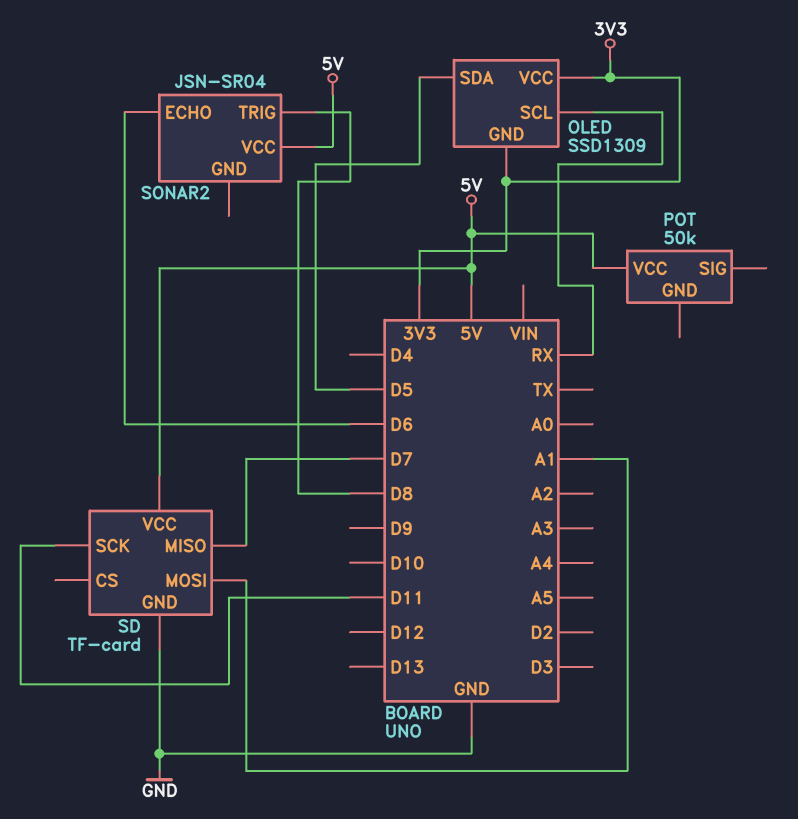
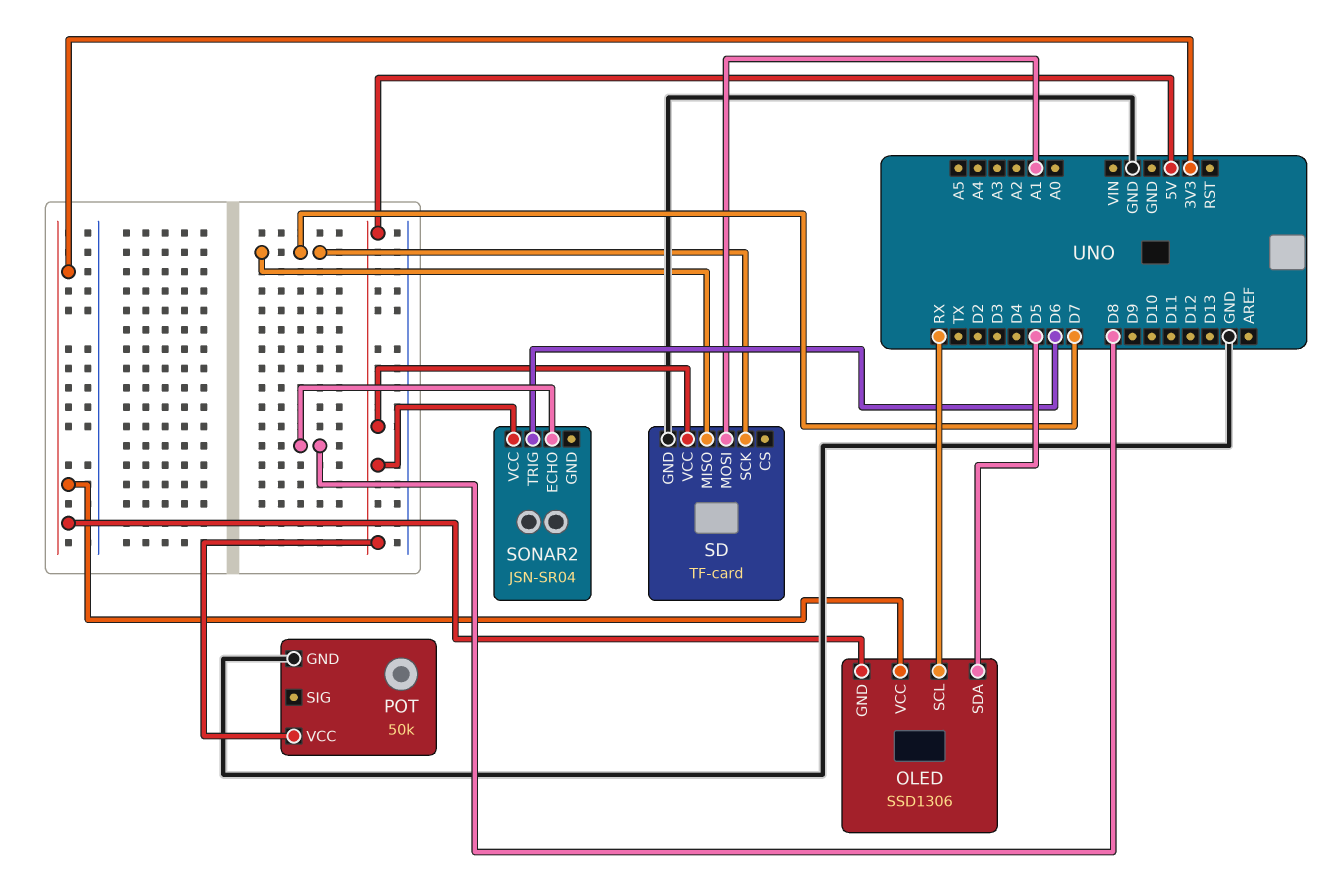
OLED: SSD1309 -> SSD1306
POT pin GND: none -> GND
SD pin SCK: D11 -> D7
SONAR2 pin ECHO: D6 -> D8
SONAR2 pin TRIG: D8 -> D6

